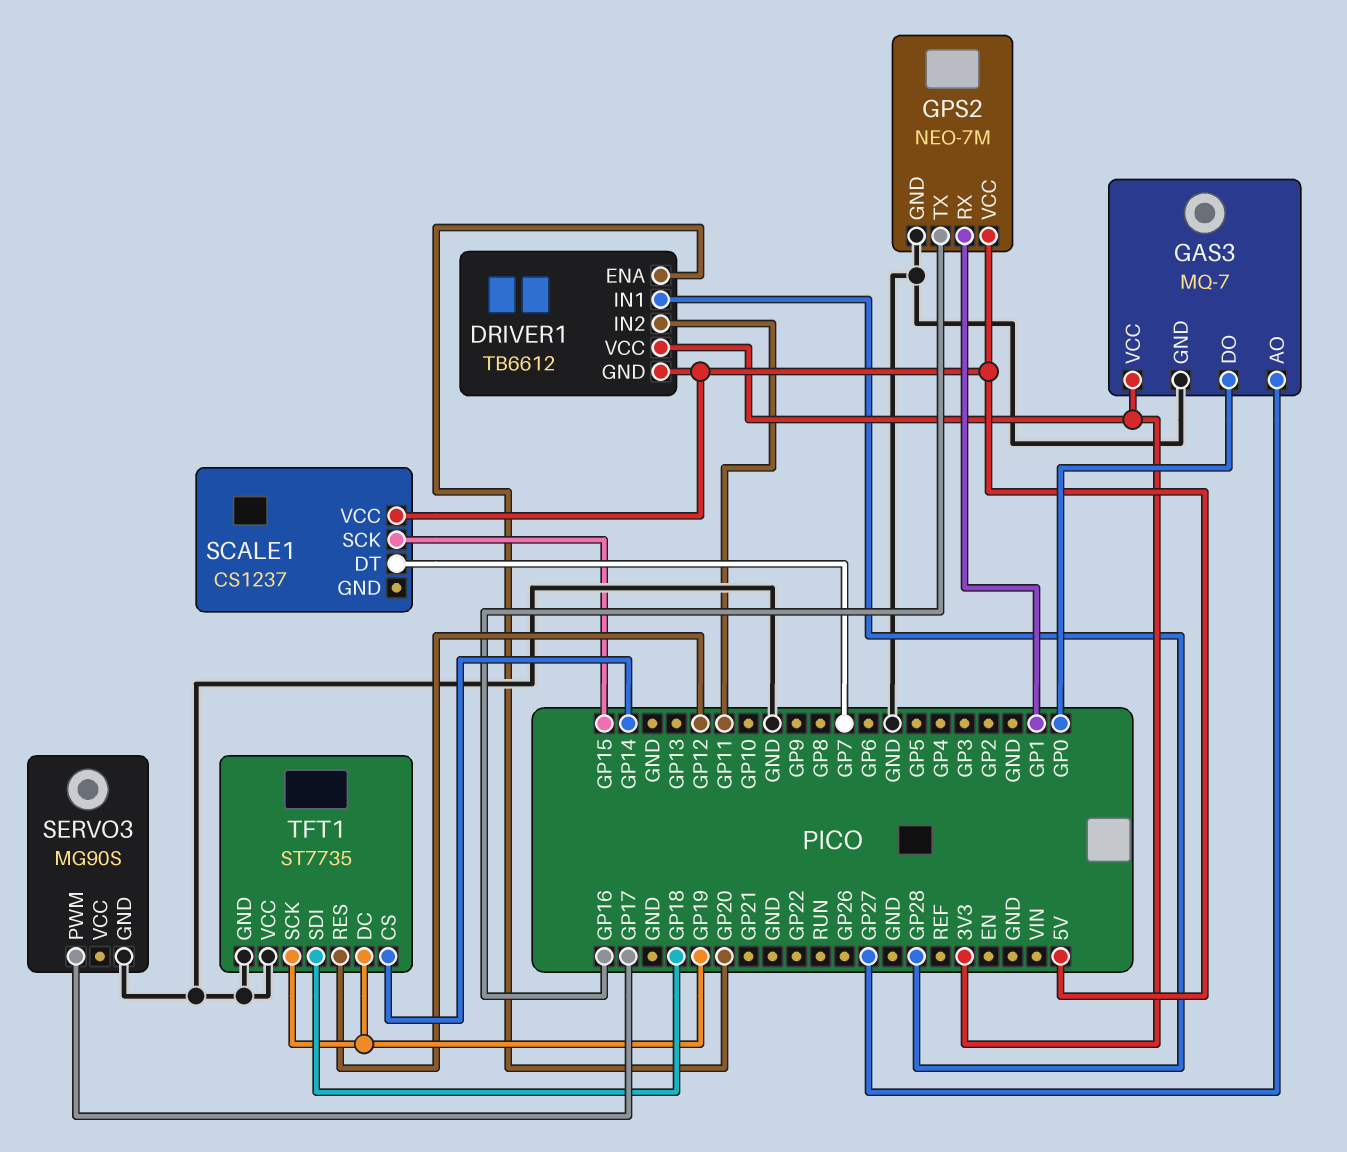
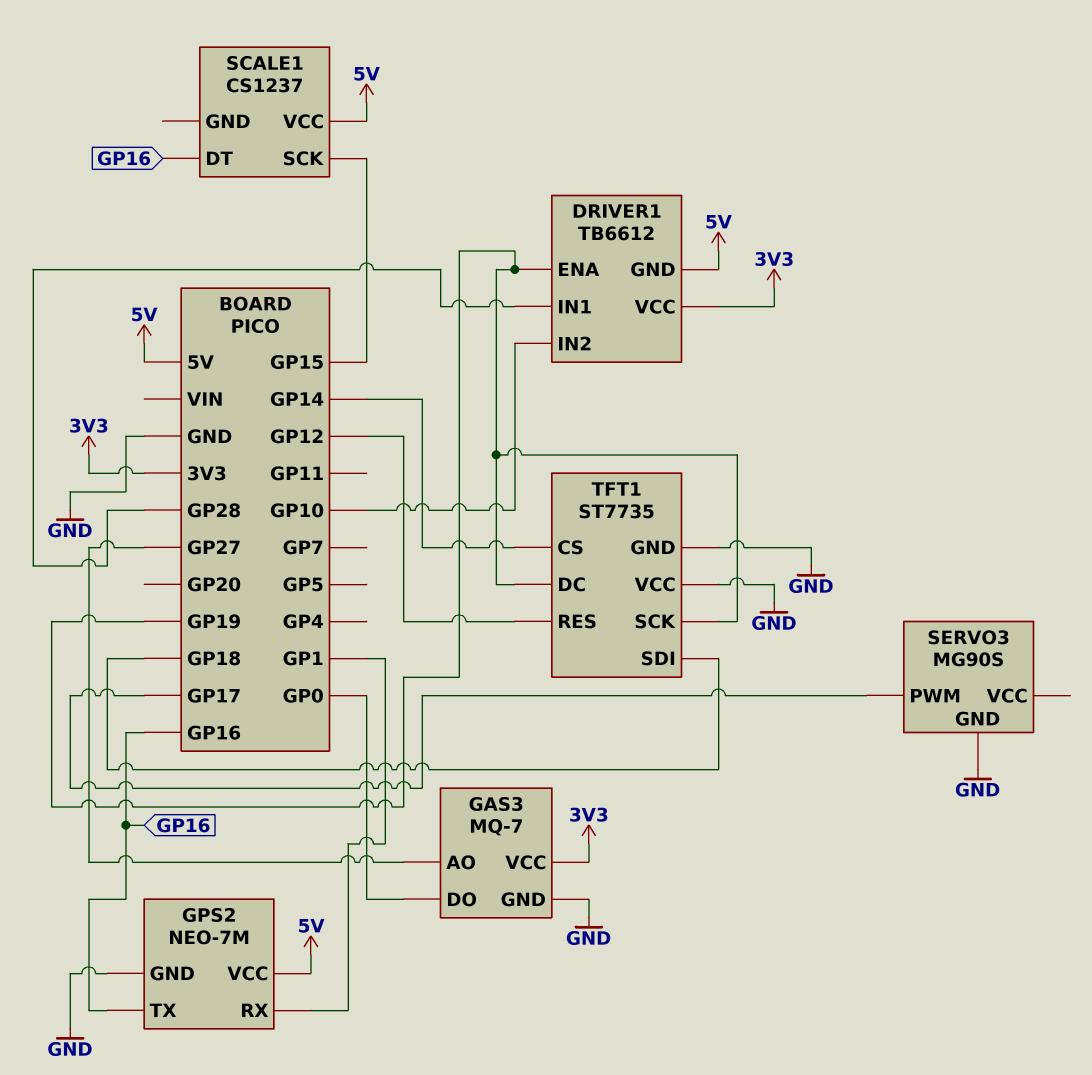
DRIVER1 pin ENA: GP20 -> GP19
DRIVER1 pin IN2: GP11 -> GP10
SCALE1 pin DT: GP7 -> GP16

